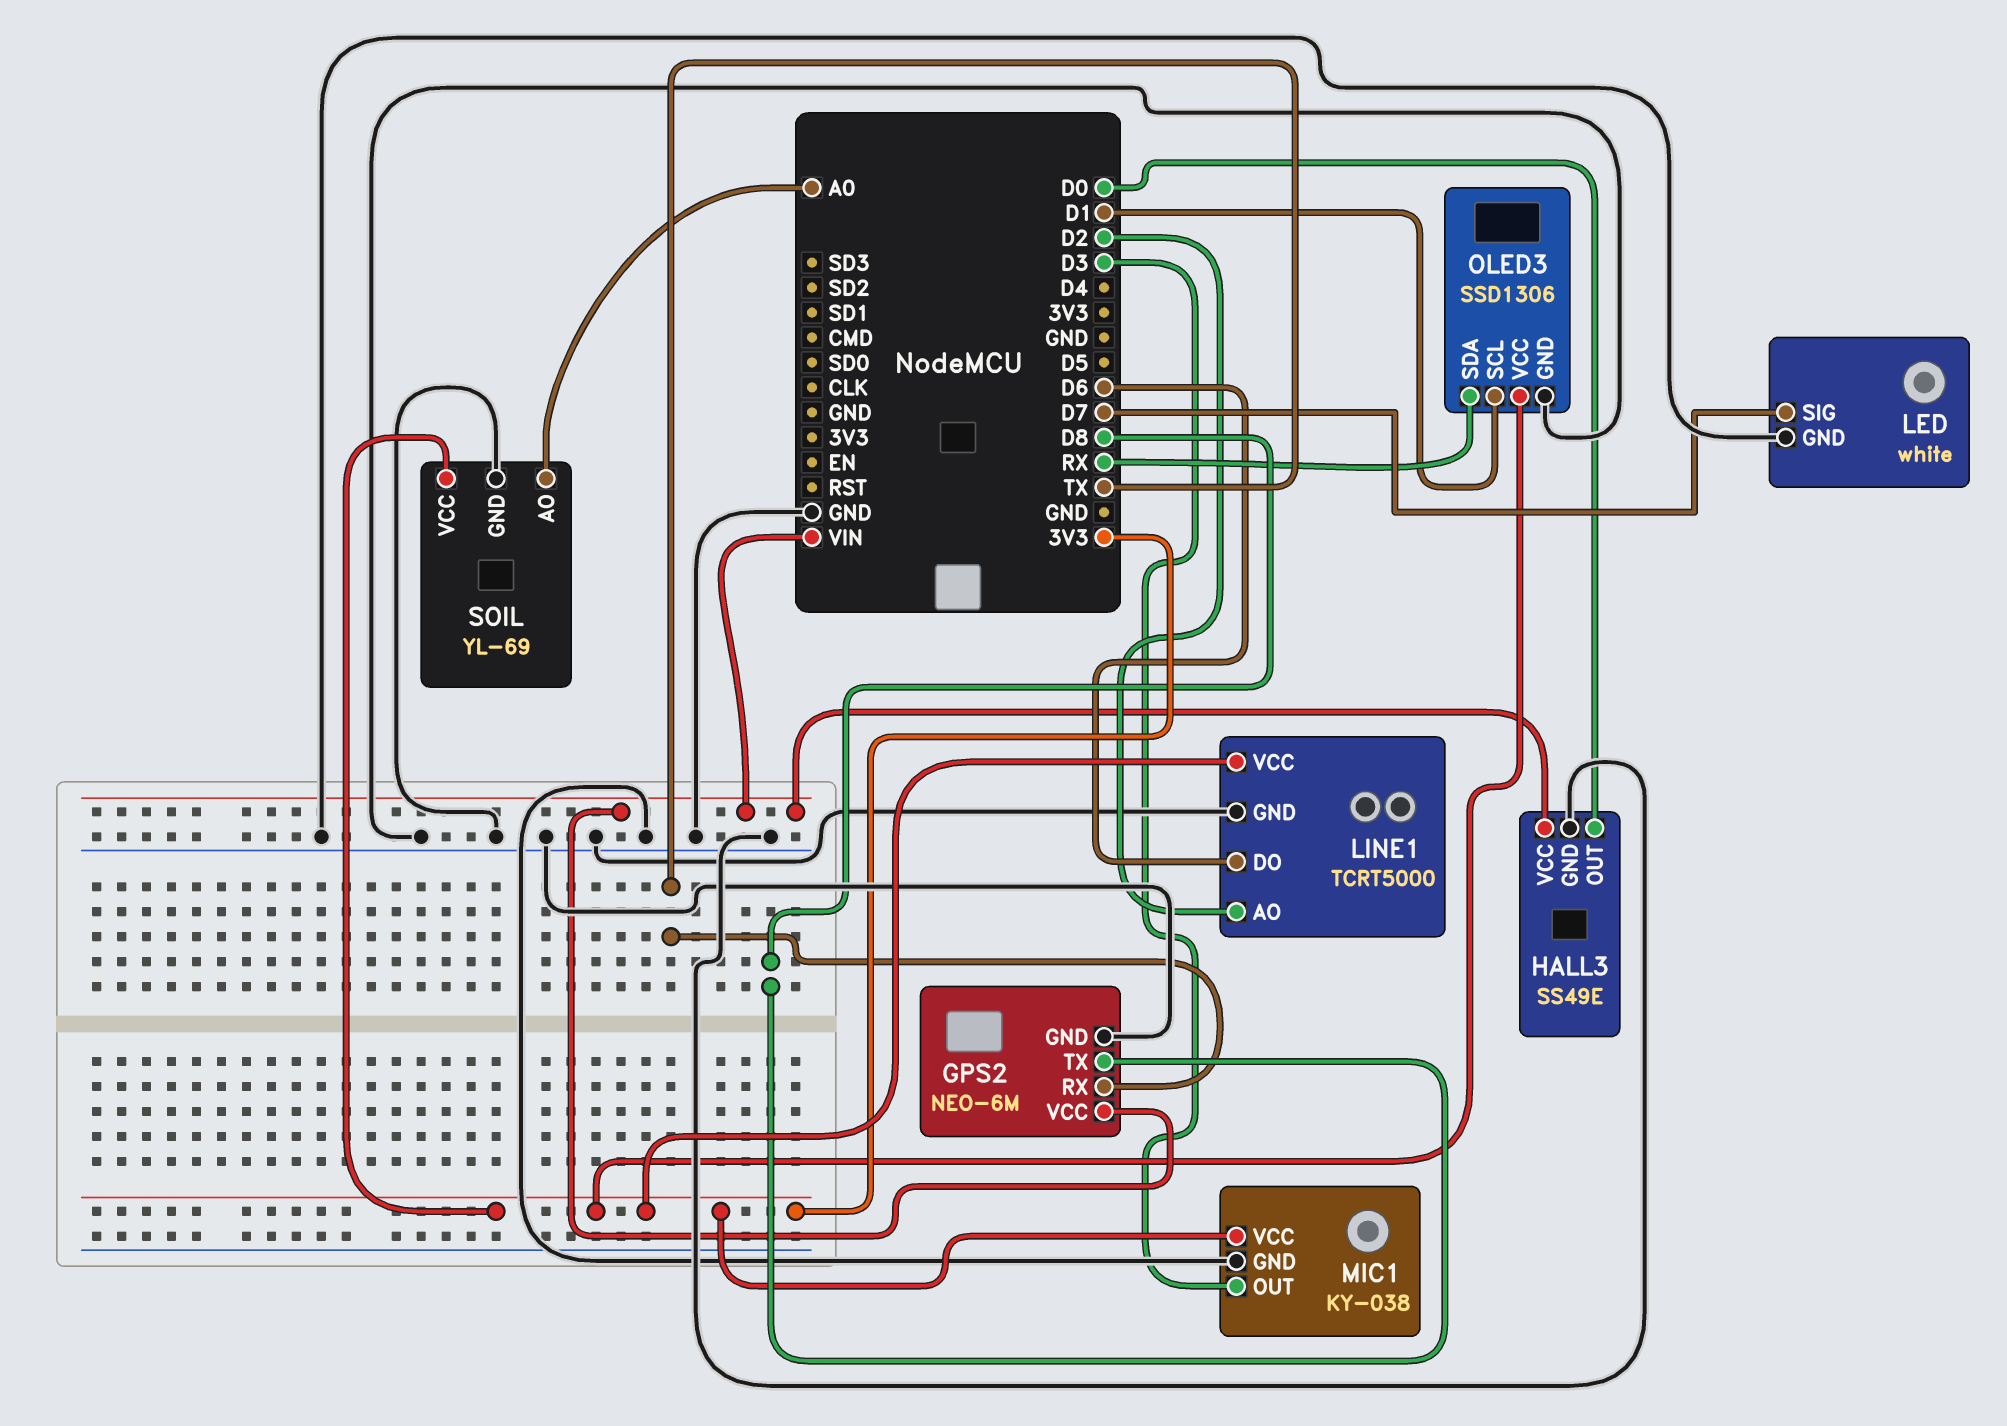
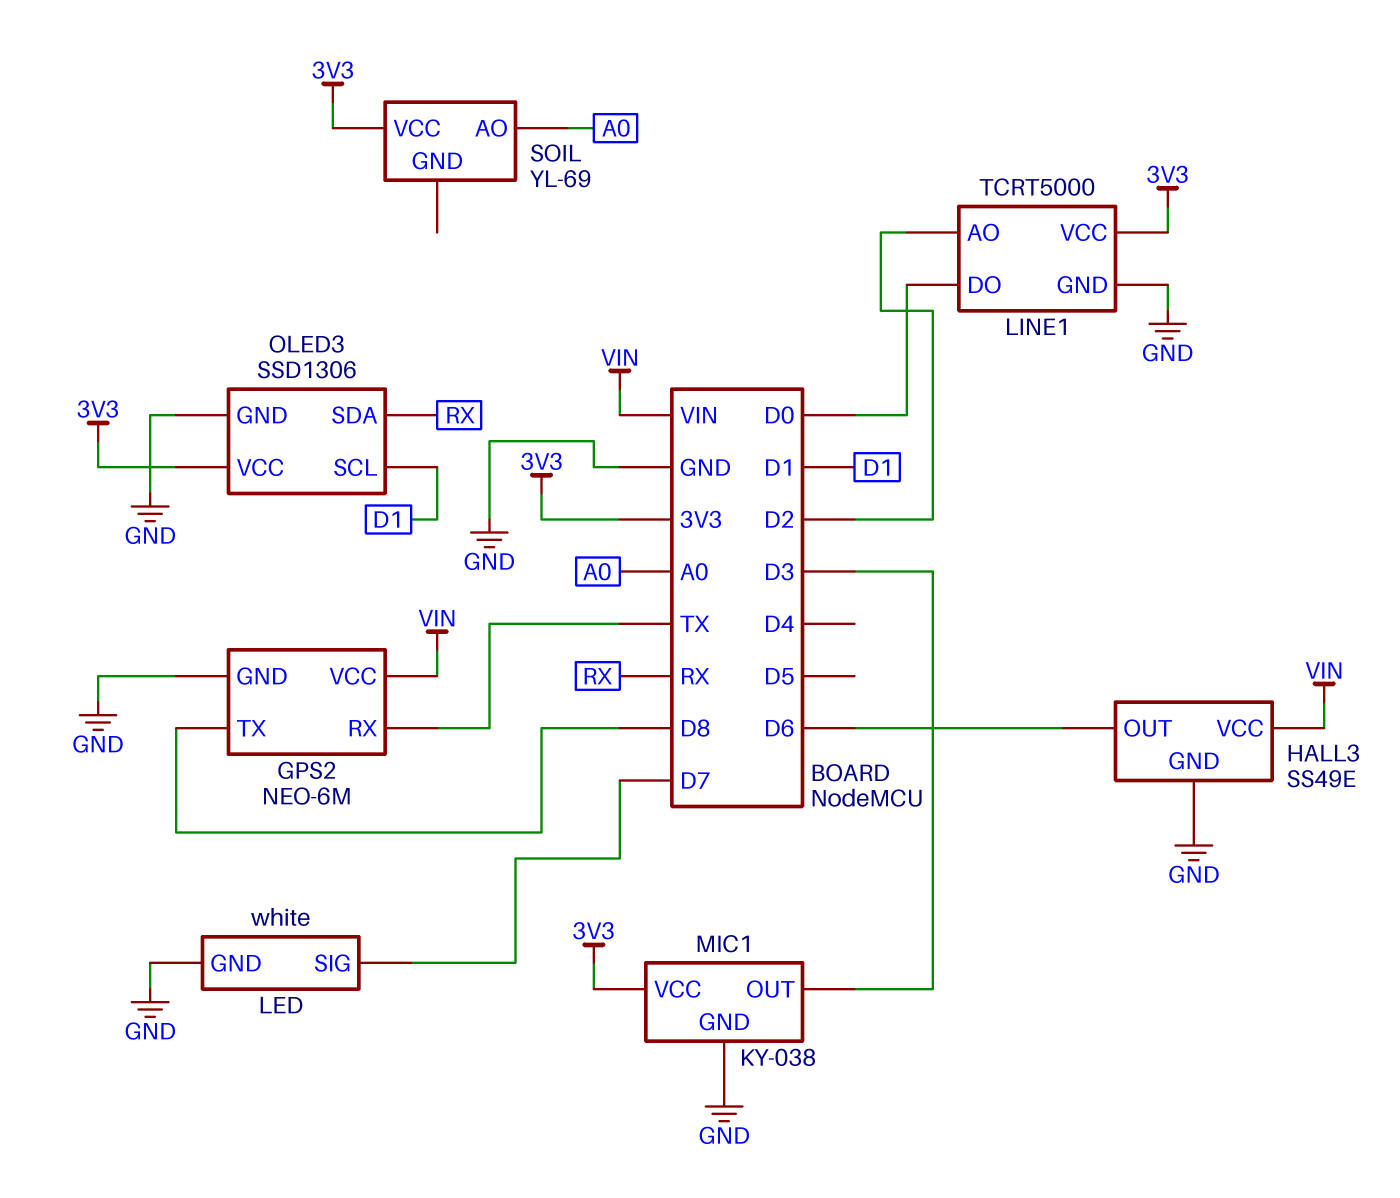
HALL3 pin OUT: D0 -> D6
LINE1 pin DO: D6 -> D0
SOIL pin GND: GND -> none

